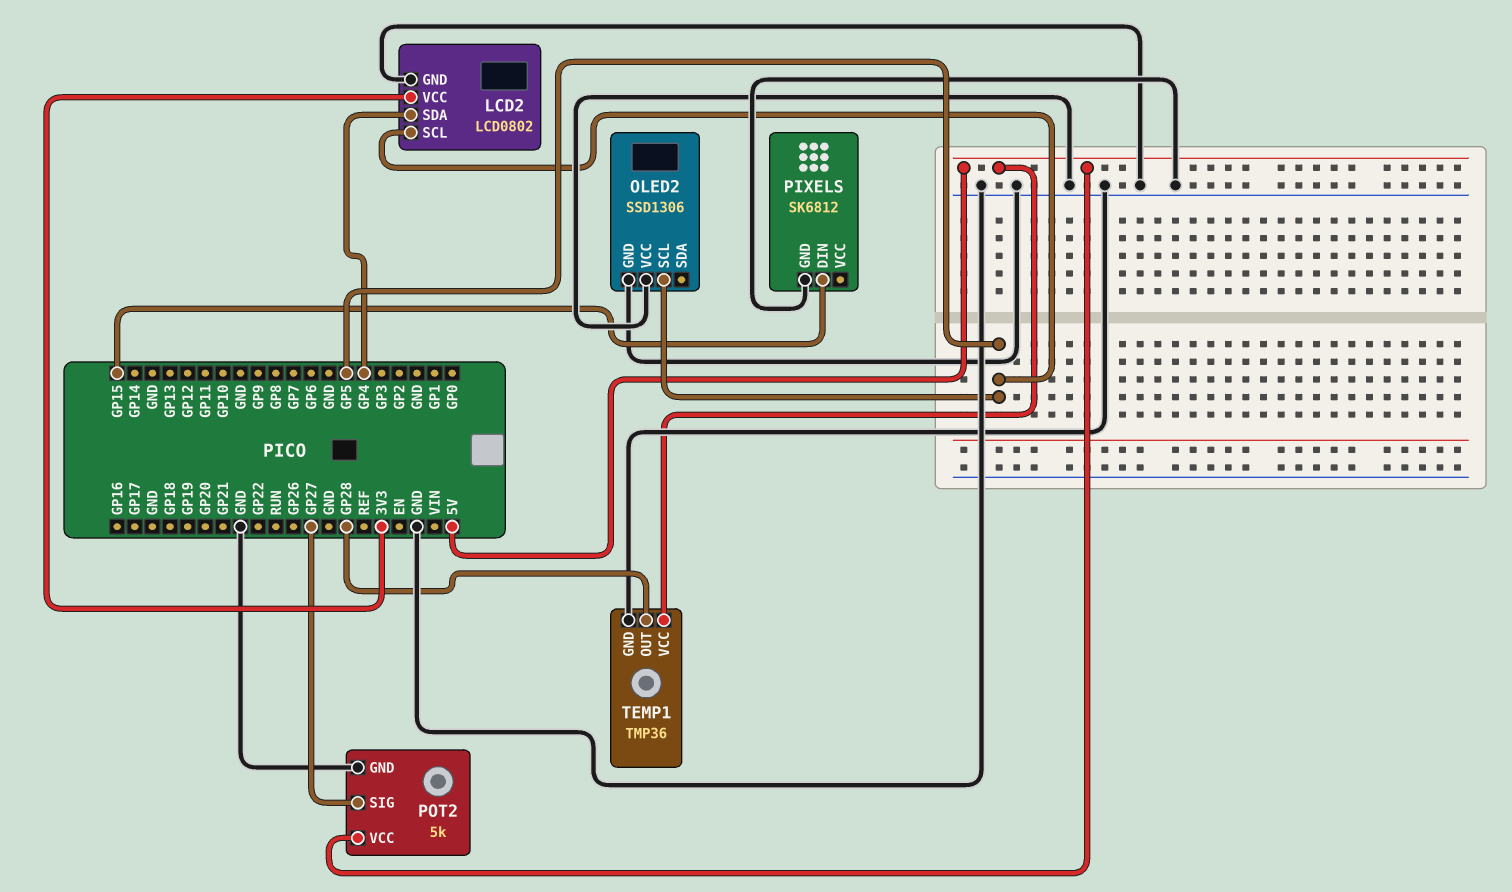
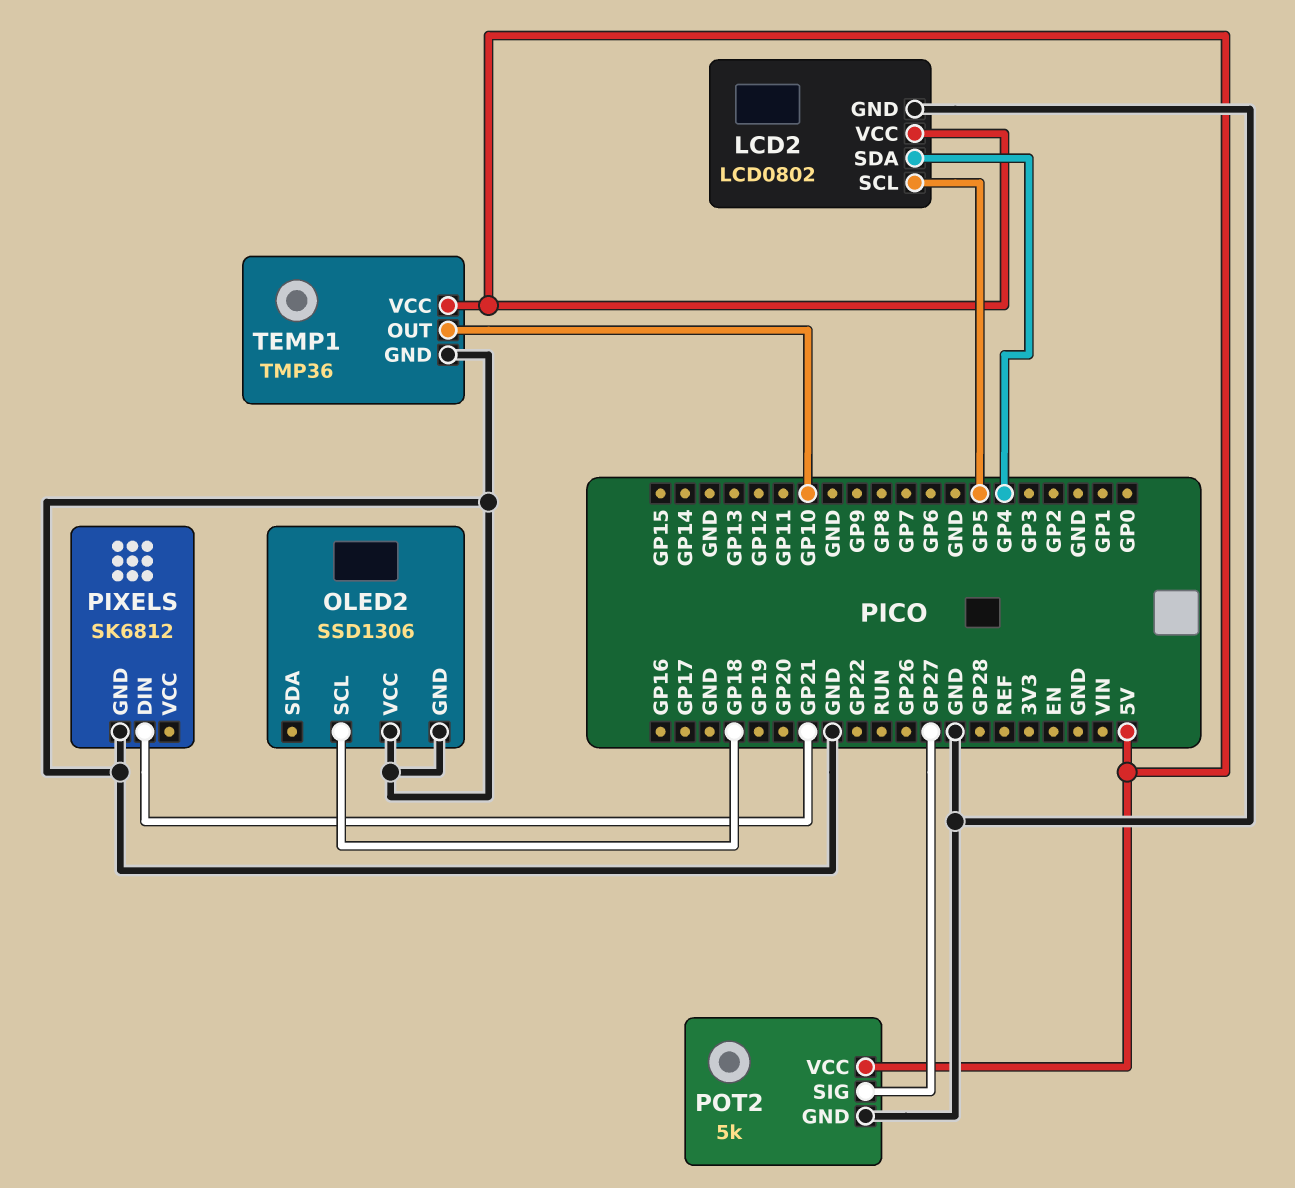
LCD2 pin VCC: 3V3 -> 5V
OLED2 pin SCL: GP5 -> GP18
PIXELS pin DIN: GP15 -> GP21
TEMP1 pin OUT: GP28 -> GP10

